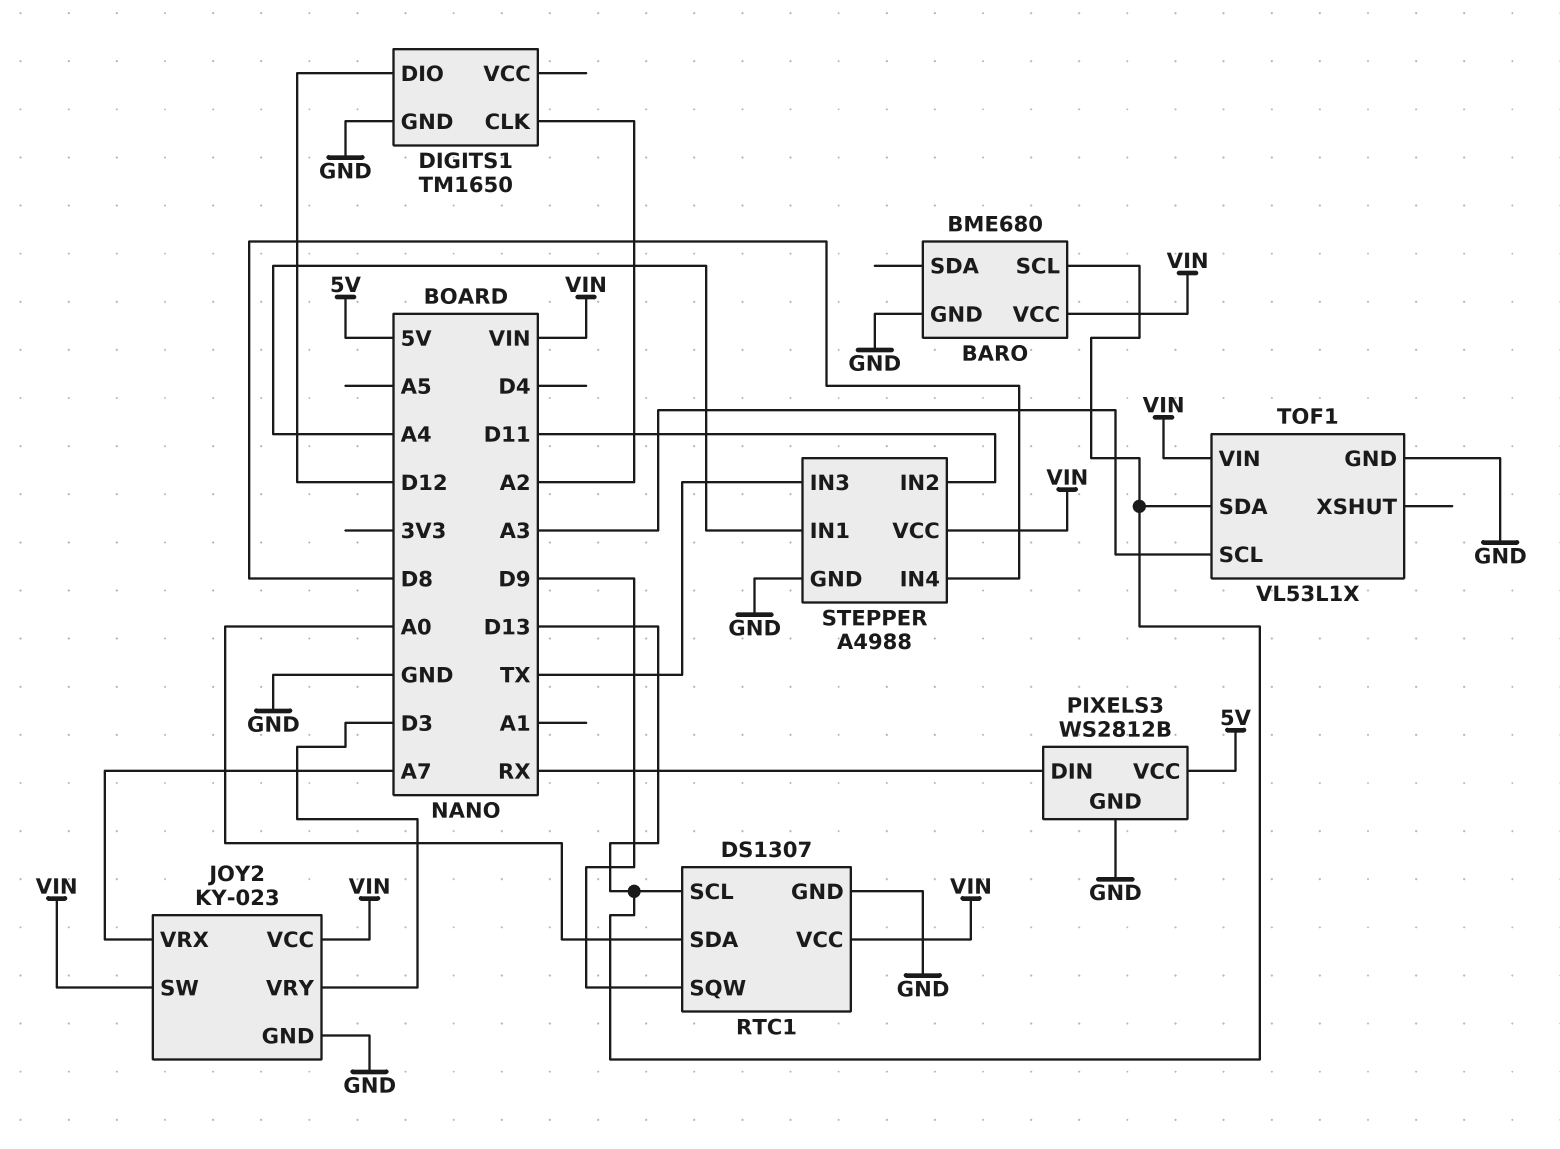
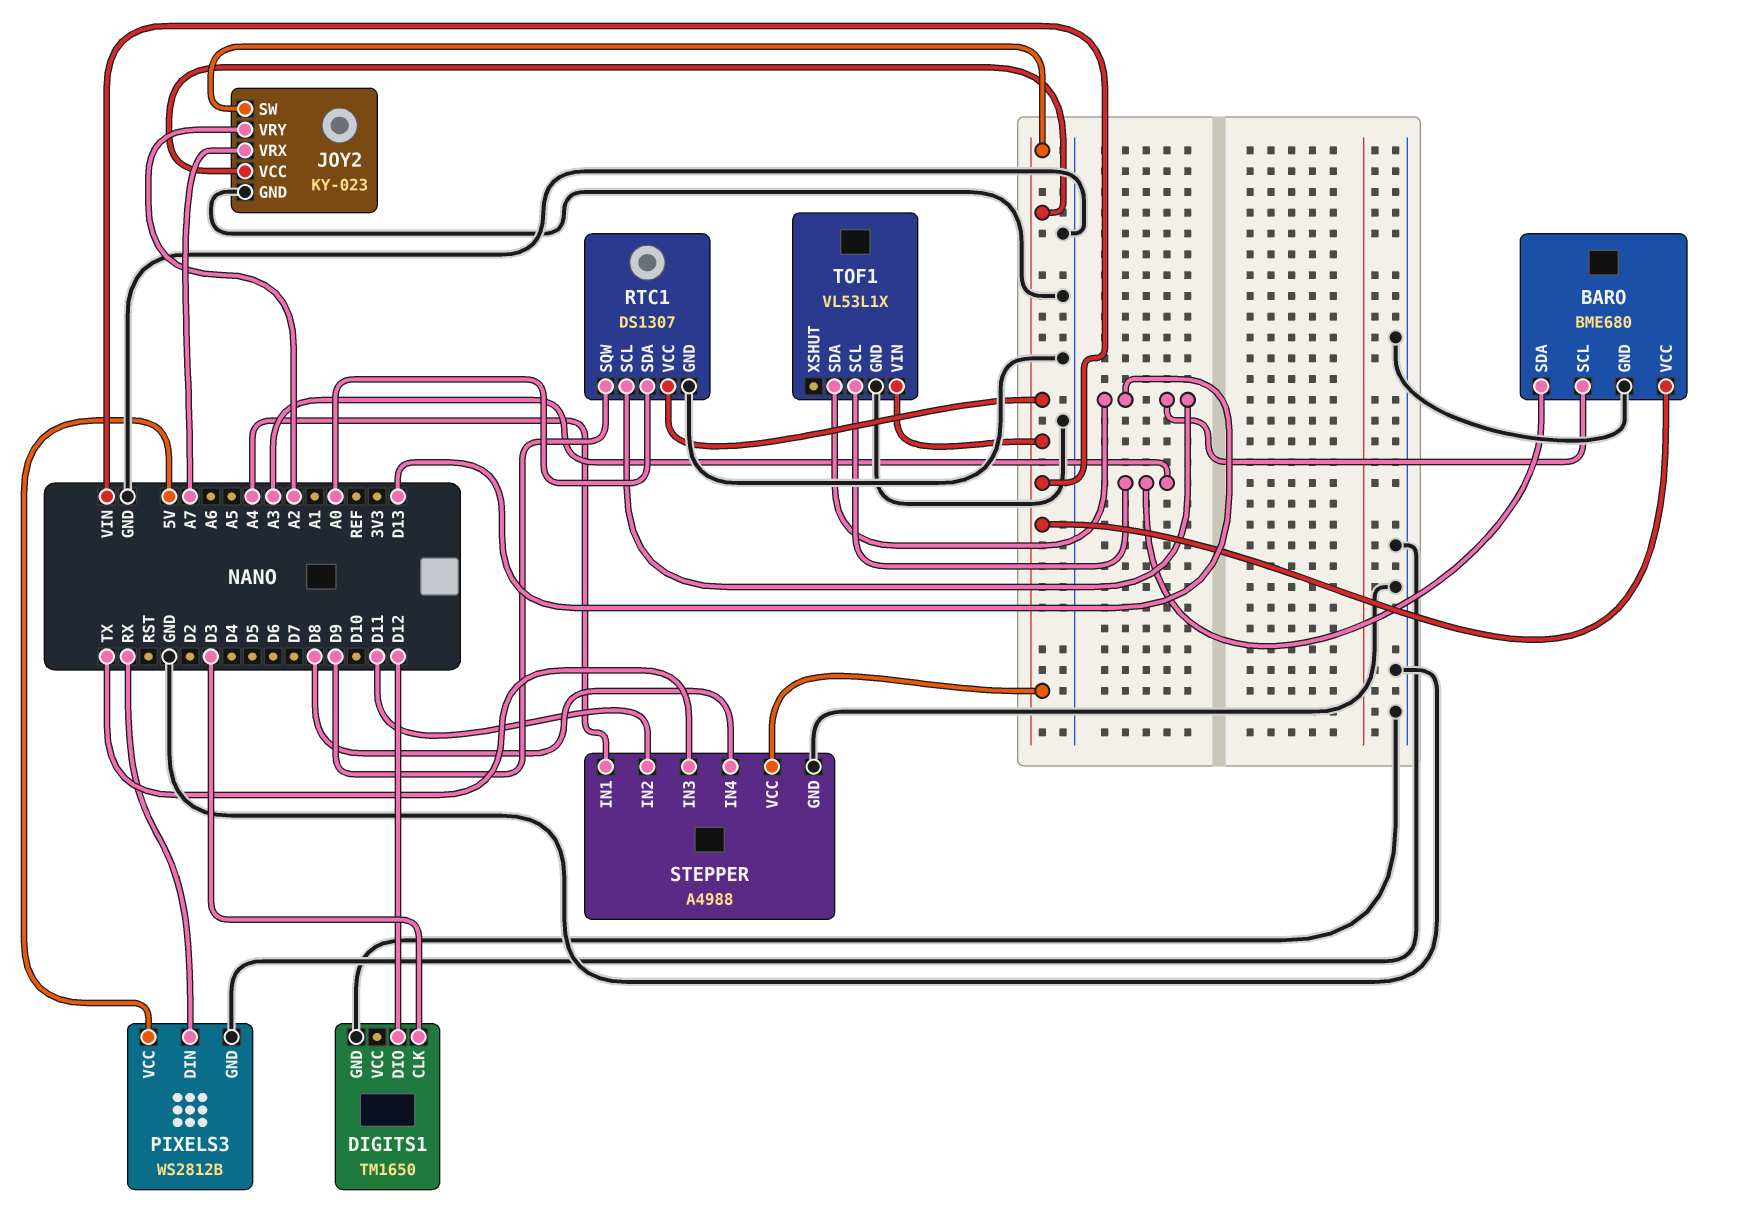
BARO pin SDA: none -> A3
DIGITS1 pin CLK: A2 -> D3
JOY2 pin VRY: D3 -> A2

